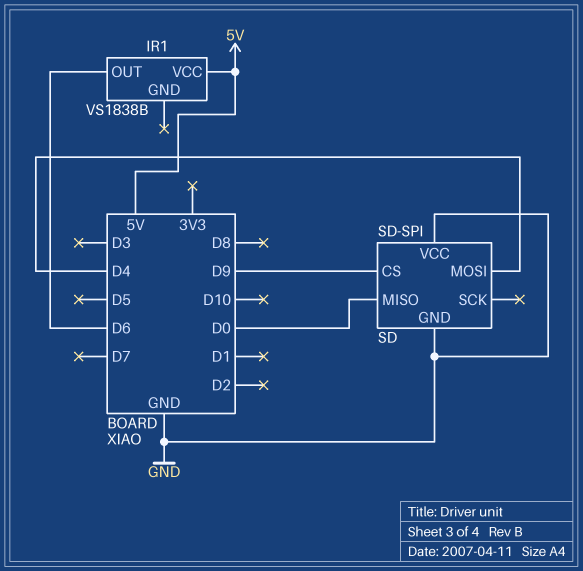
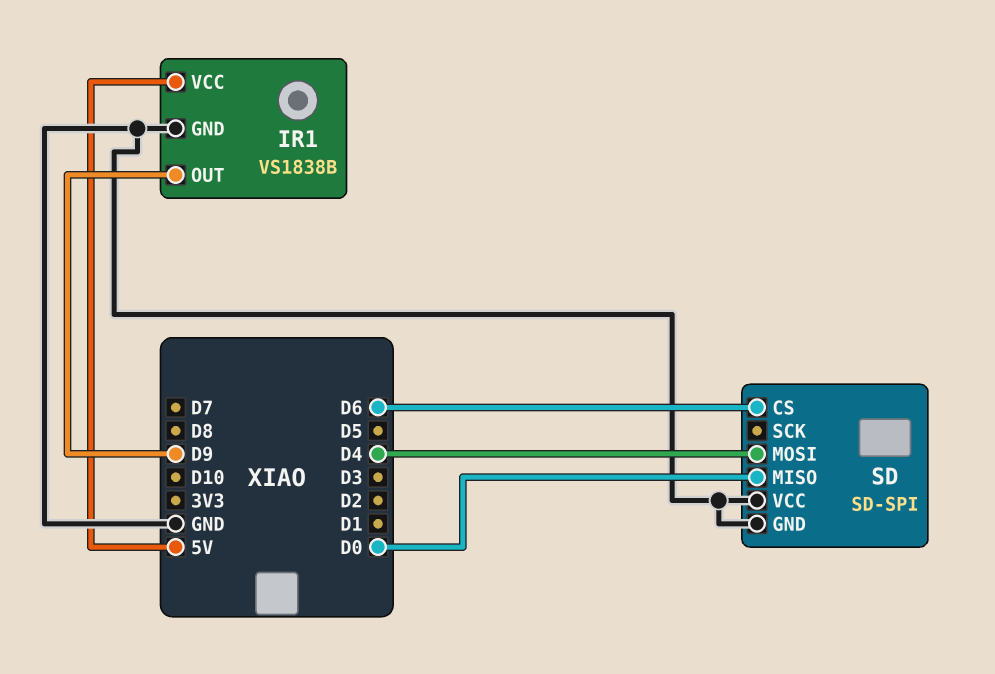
IR1 pin GND: none -> GND
IR1 pin OUT: D6 -> D9
SD pin CS: D9 -> D6

